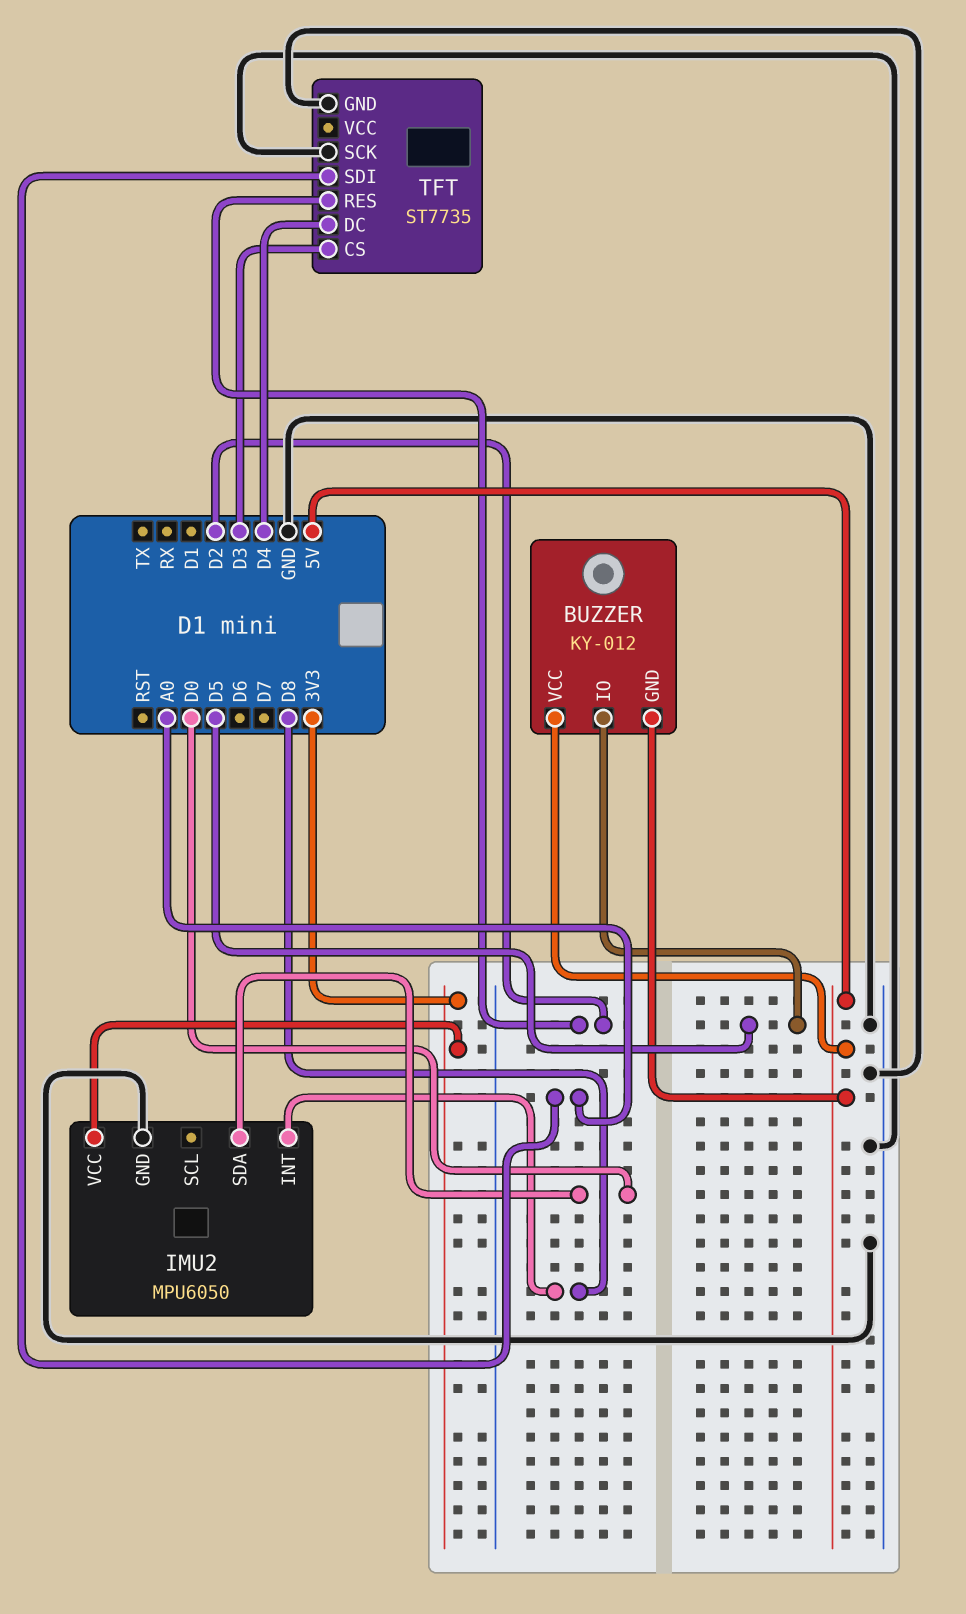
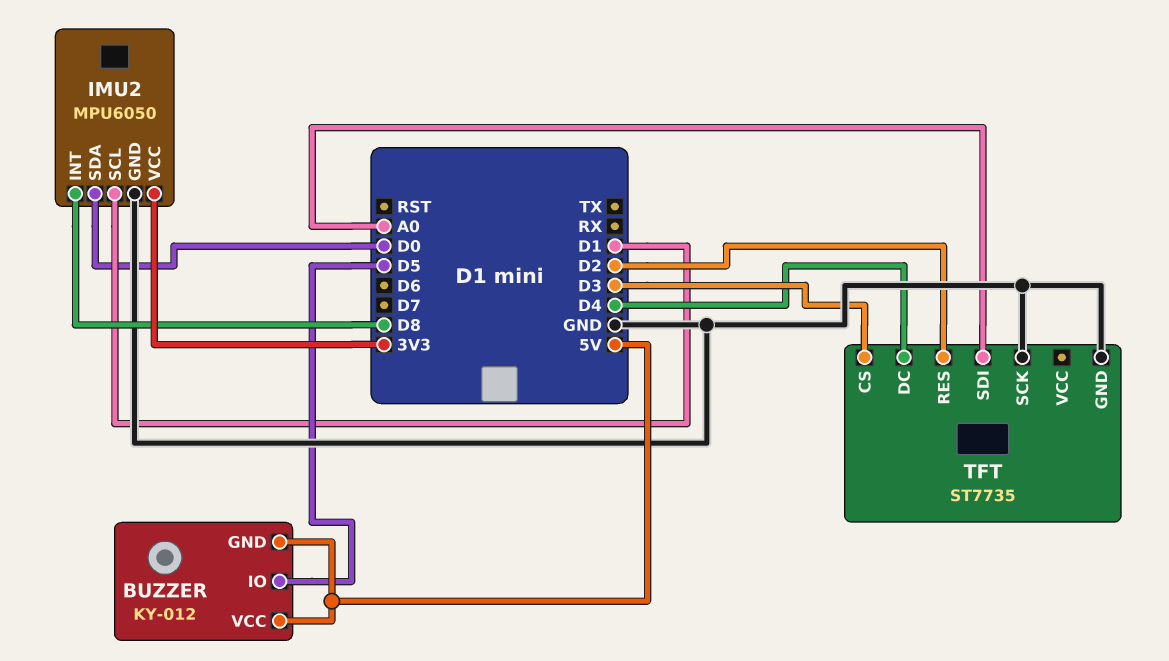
IMU2 pin SCL: none -> D1

